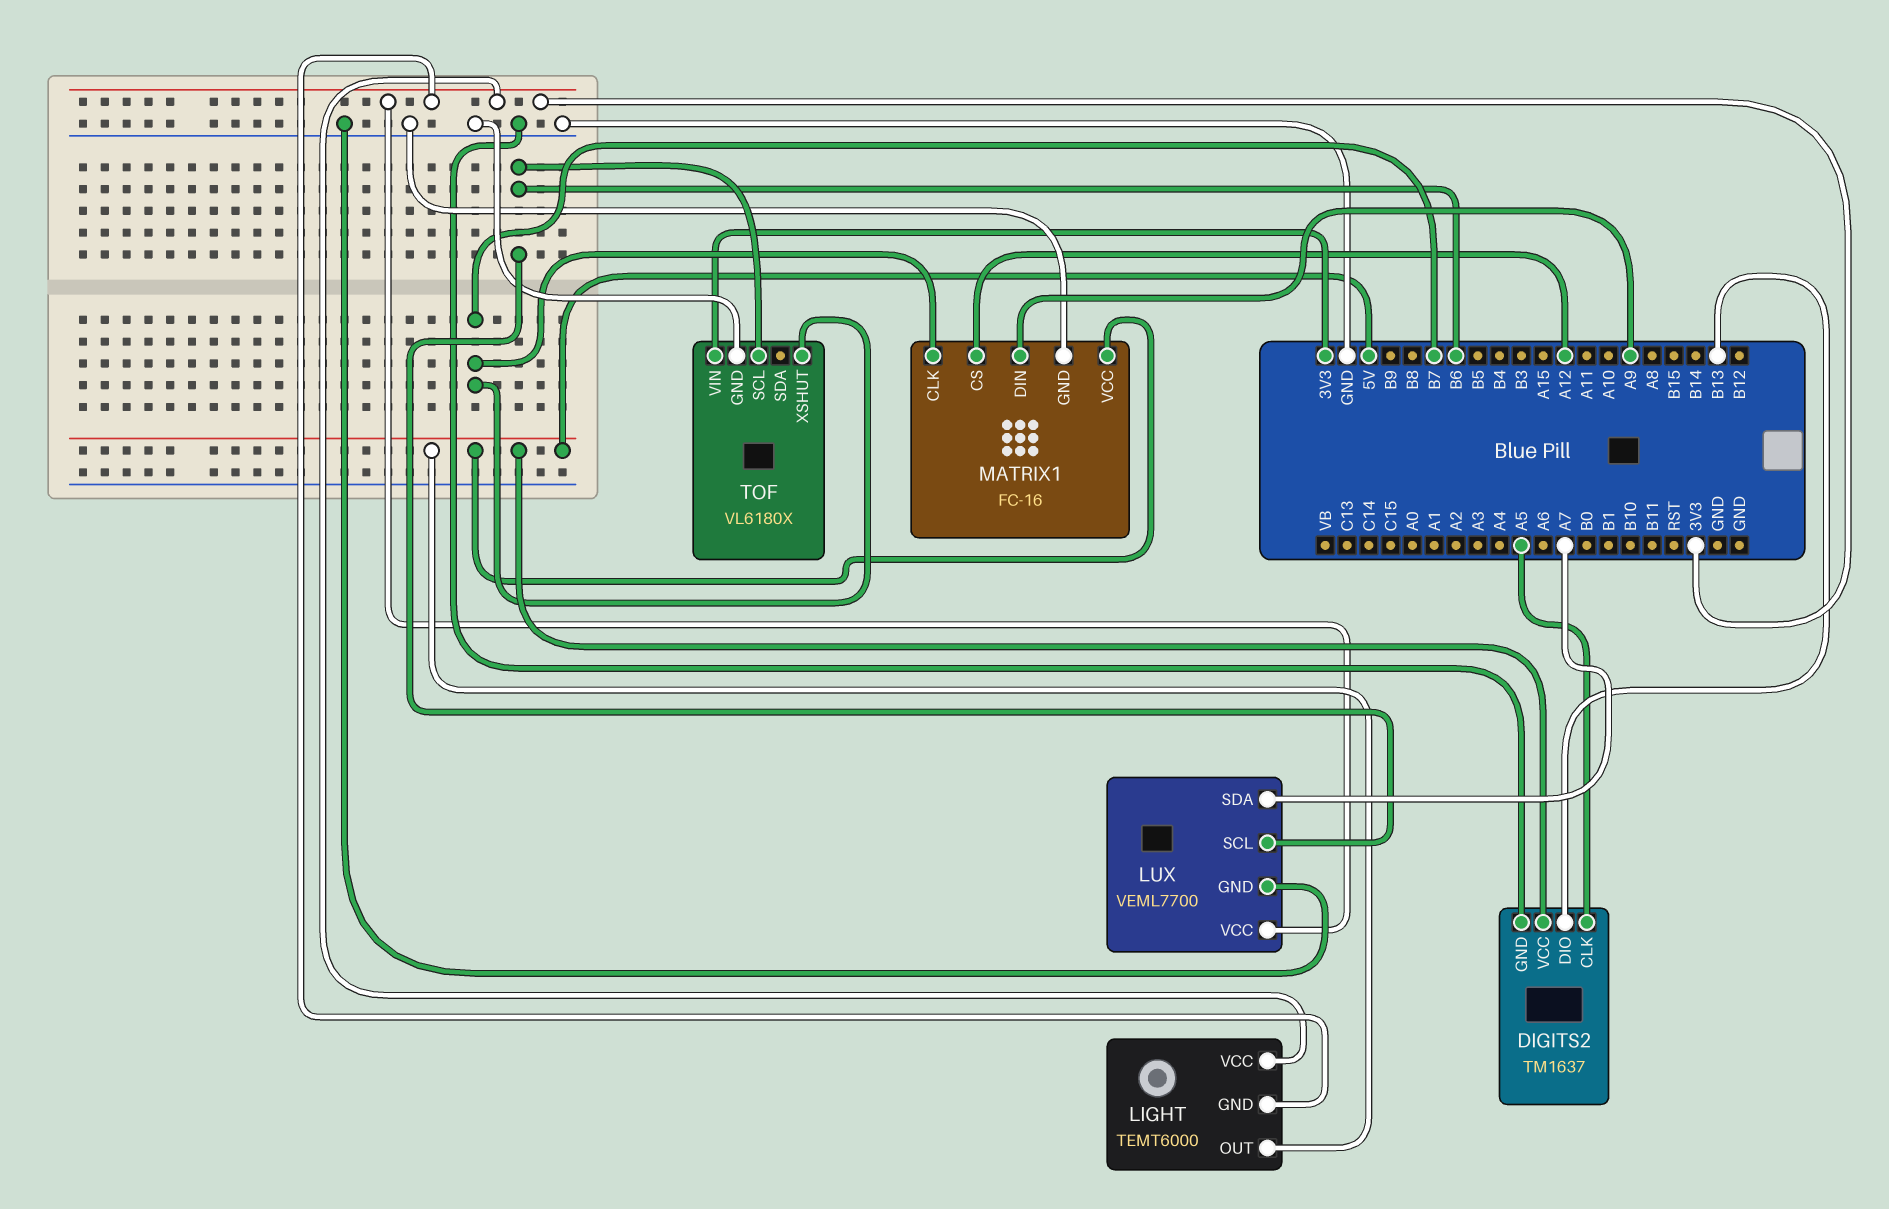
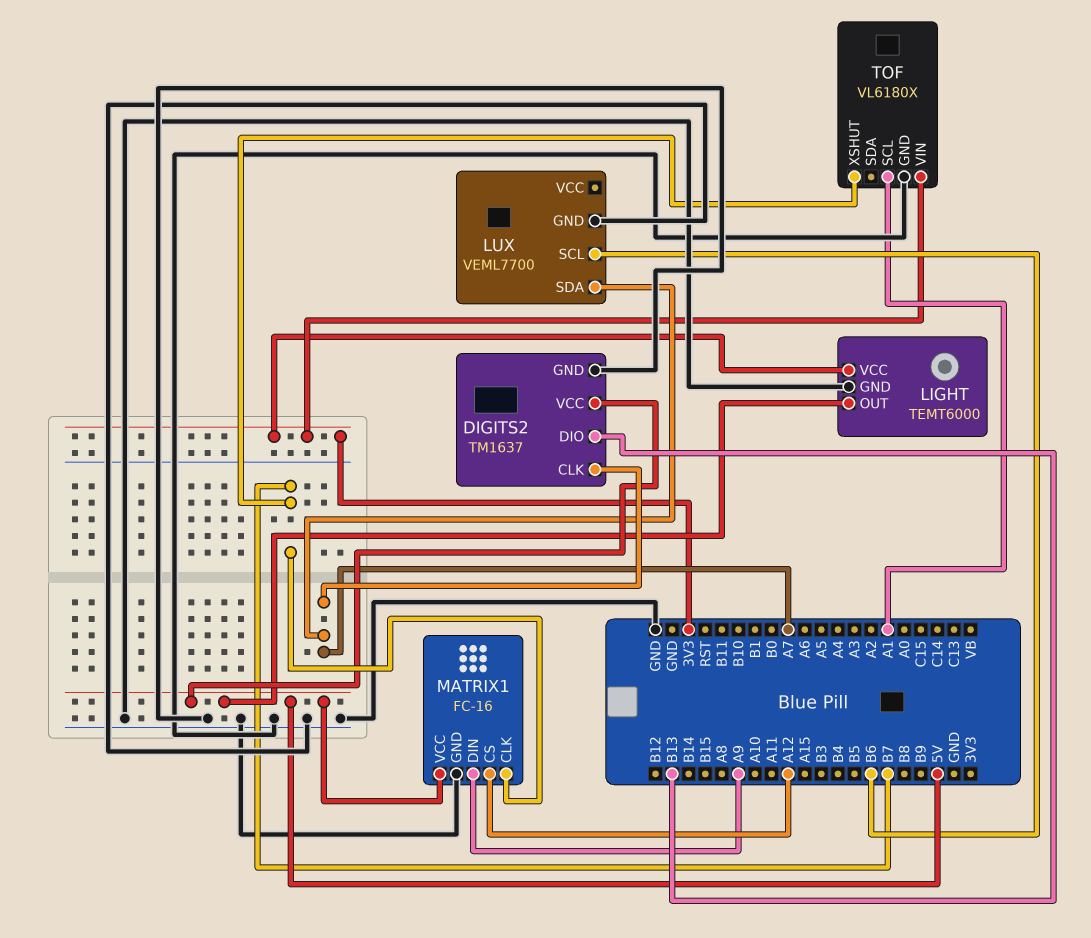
DIGITS2 pin CLK: A5 -> A7
LIGHT pin GND: 3V3 -> GND
LUX pin VCC: 3V3 -> none
TOF pin SCL: B6 -> A1

